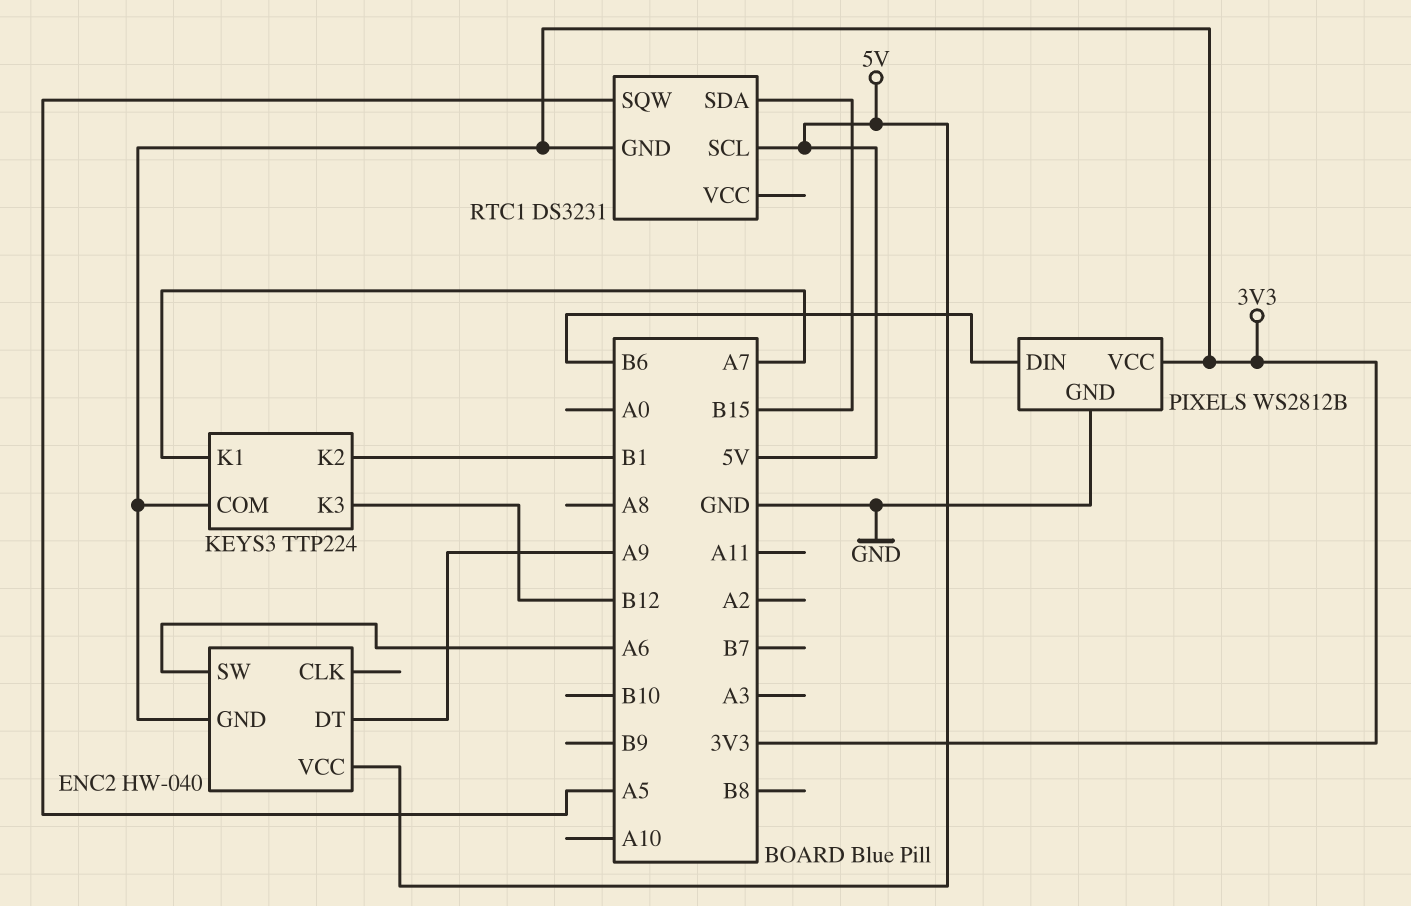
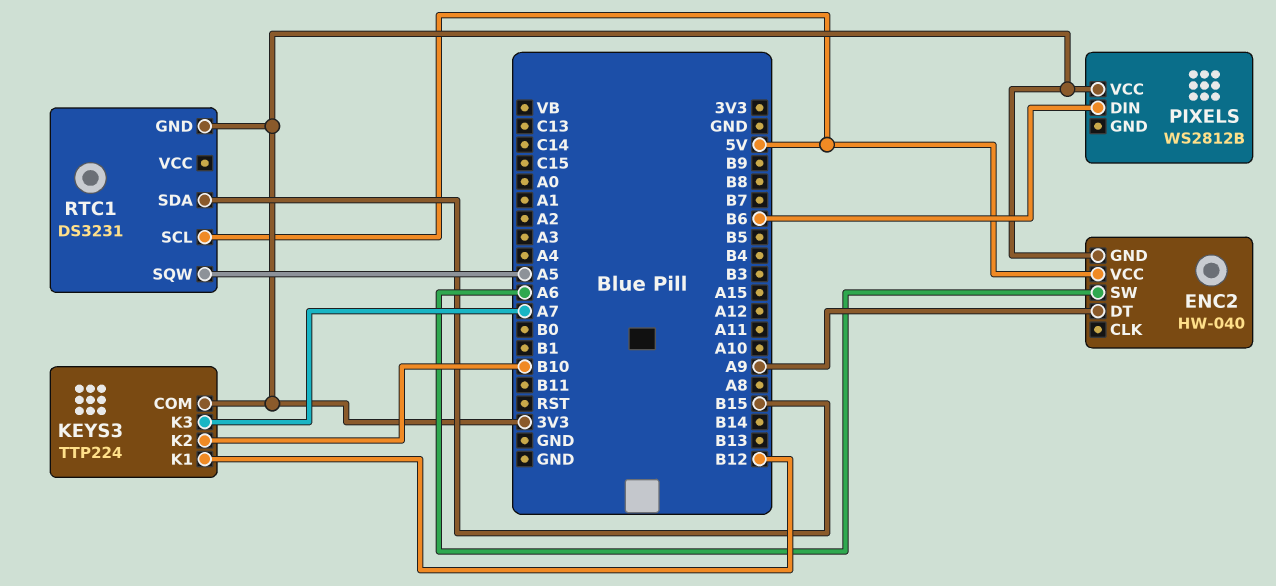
KEYS3 pin K1: A7 -> B12
KEYS3 pin K2: B1 -> B10
KEYS3 pin K3: B12 -> A7
PIXELS pin GND: GND -> none

